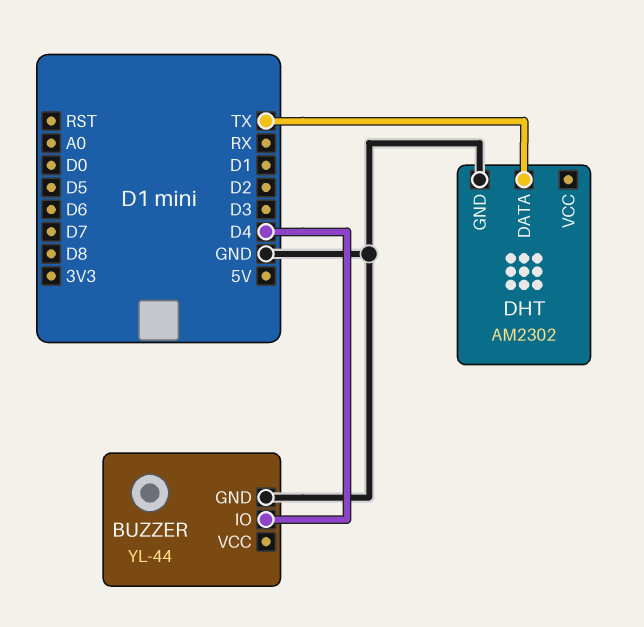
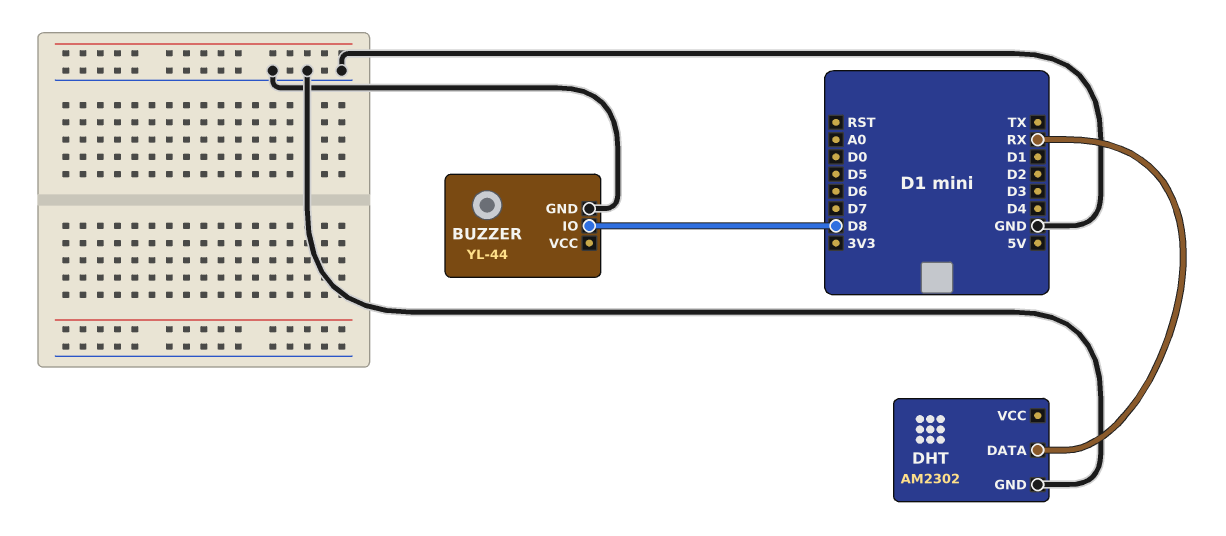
BUZZER pin IO: D4 -> D8
DHT pin DATA: TX -> RX

